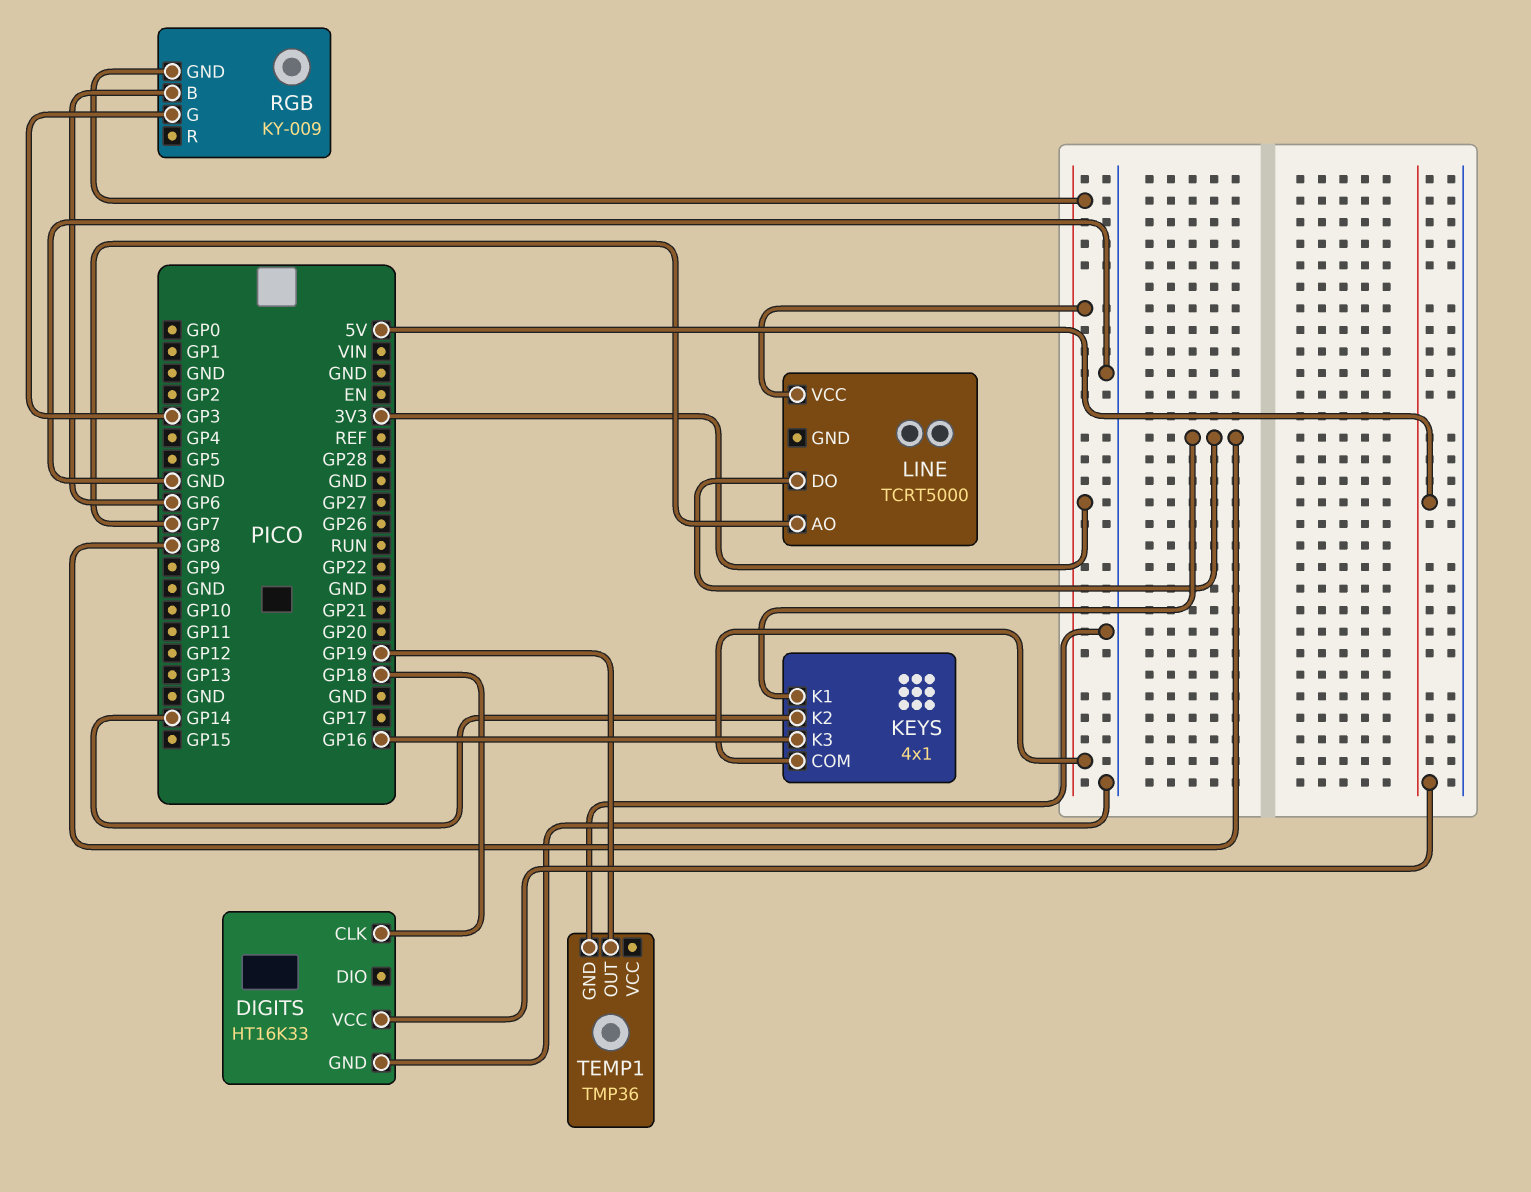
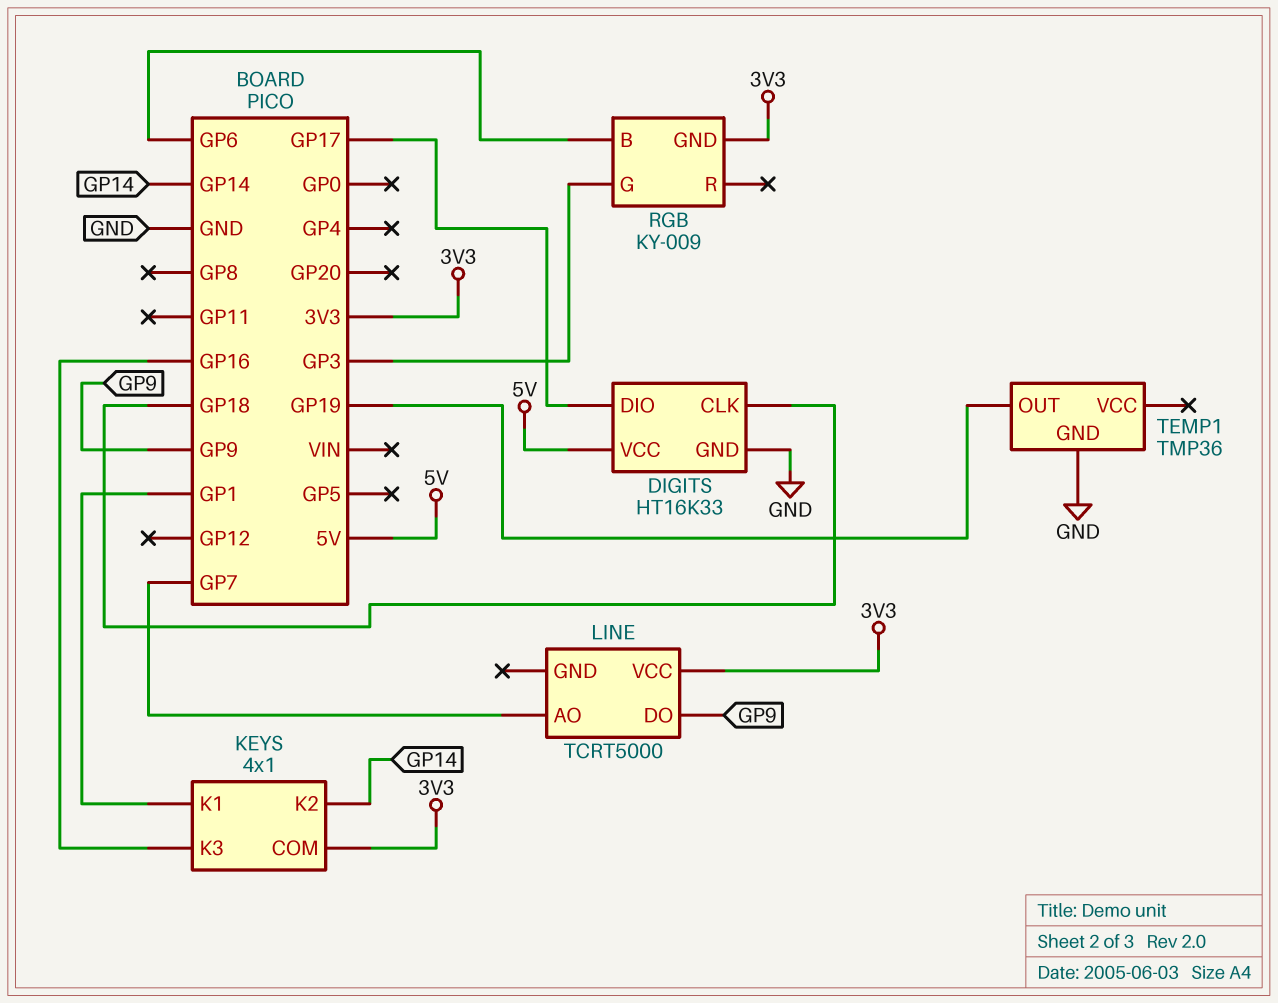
DIGITS pin DIO: none -> GP17
KEYS pin K1: GP8 -> GP1
LINE pin DO: GP8 -> GP9

